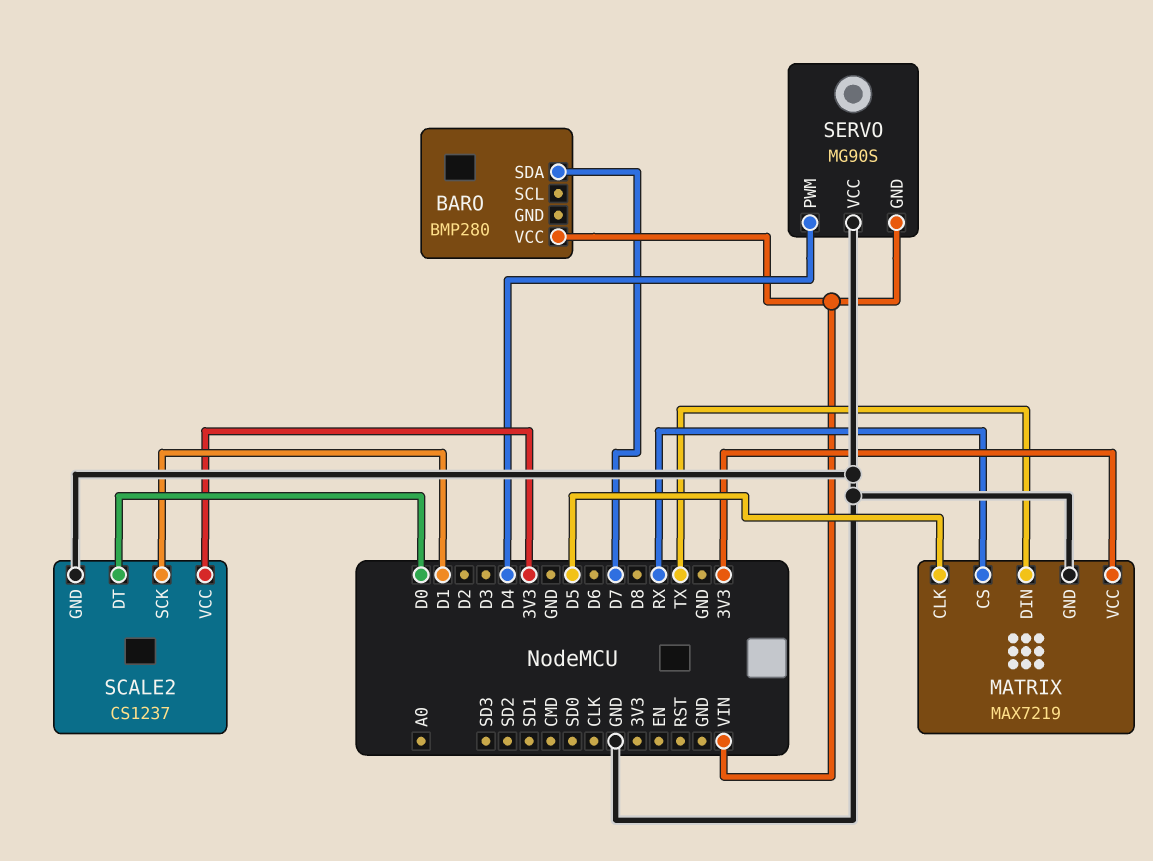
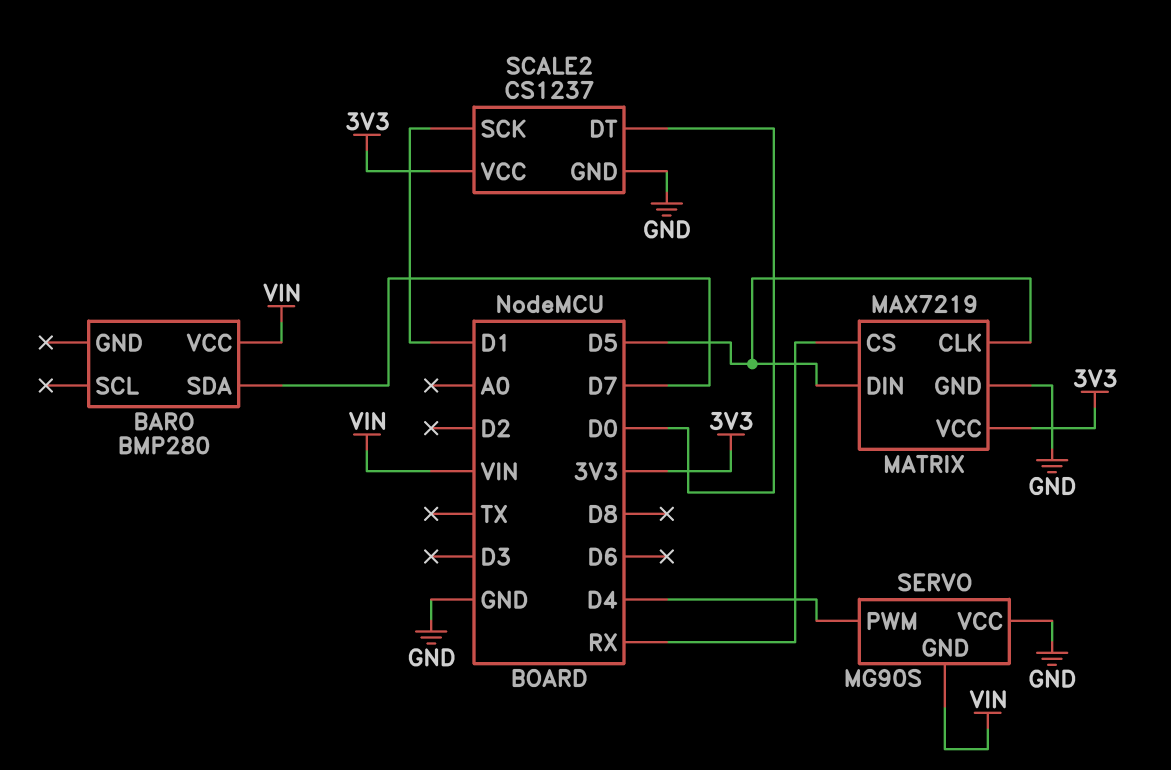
MATRIX pin DIN: TX -> D5

